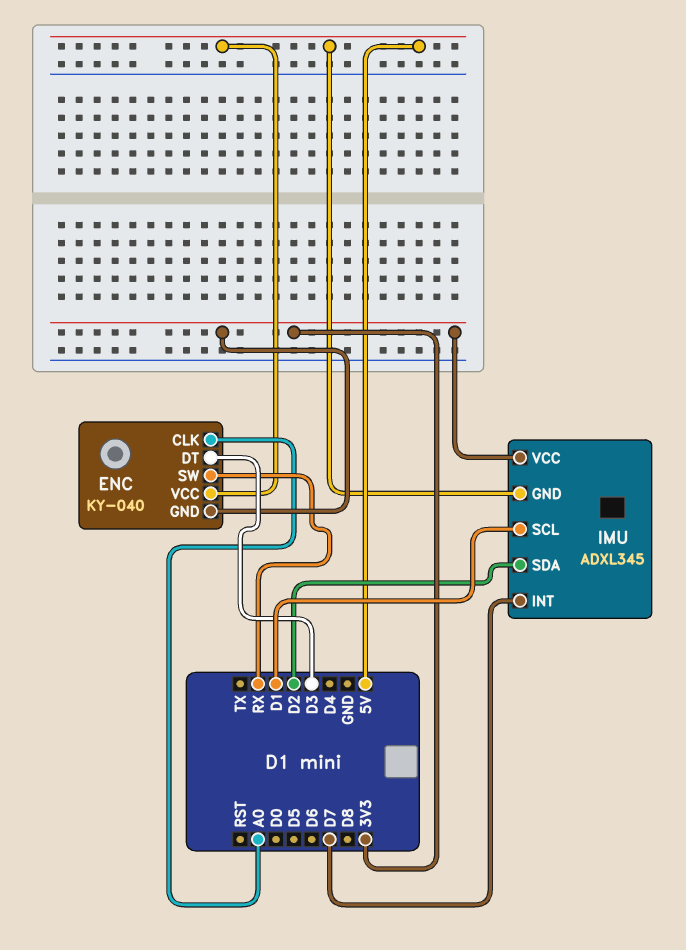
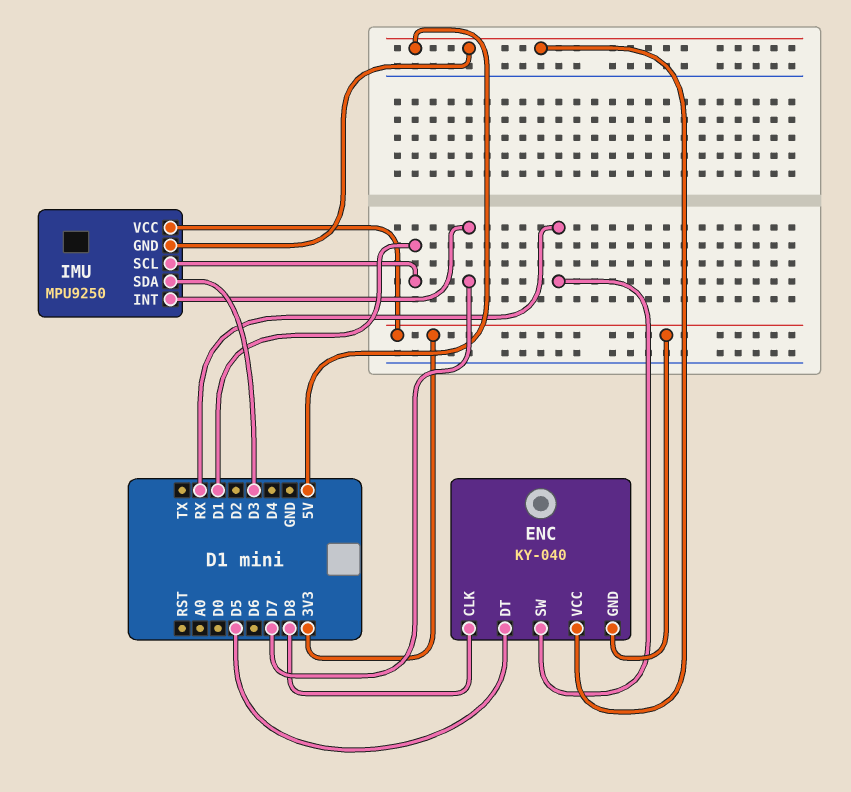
ENC pin CLK: A0 -> D8
ENC pin DT: D3 -> D5
IMU: ADXL345 -> MPU9250
IMU pin SDA: D2 -> D3

